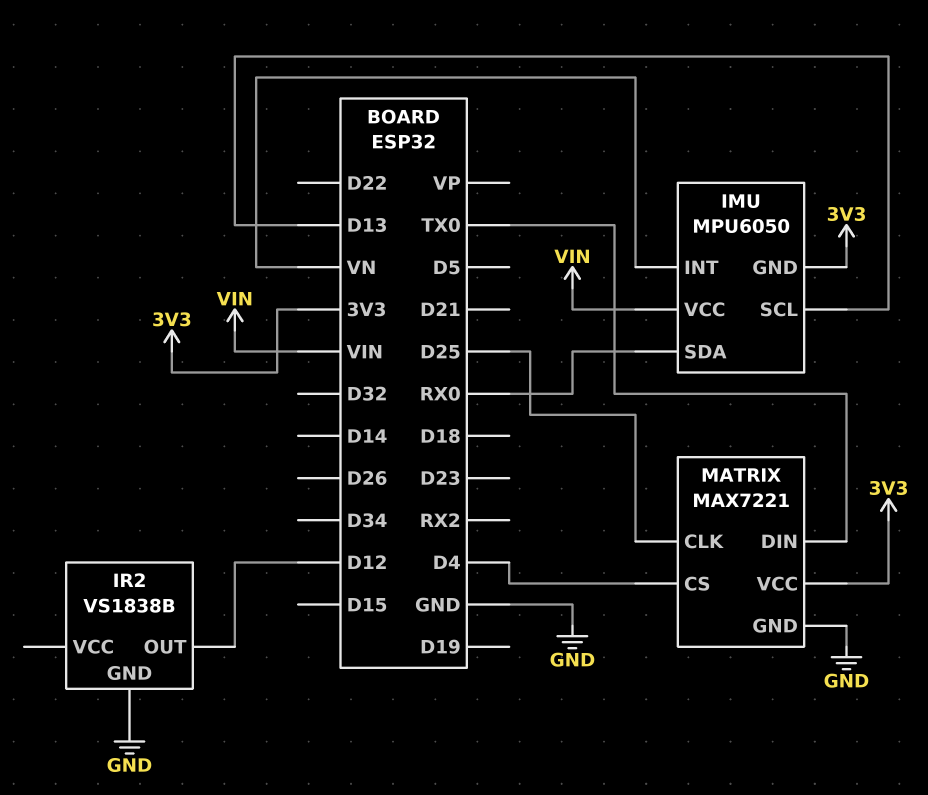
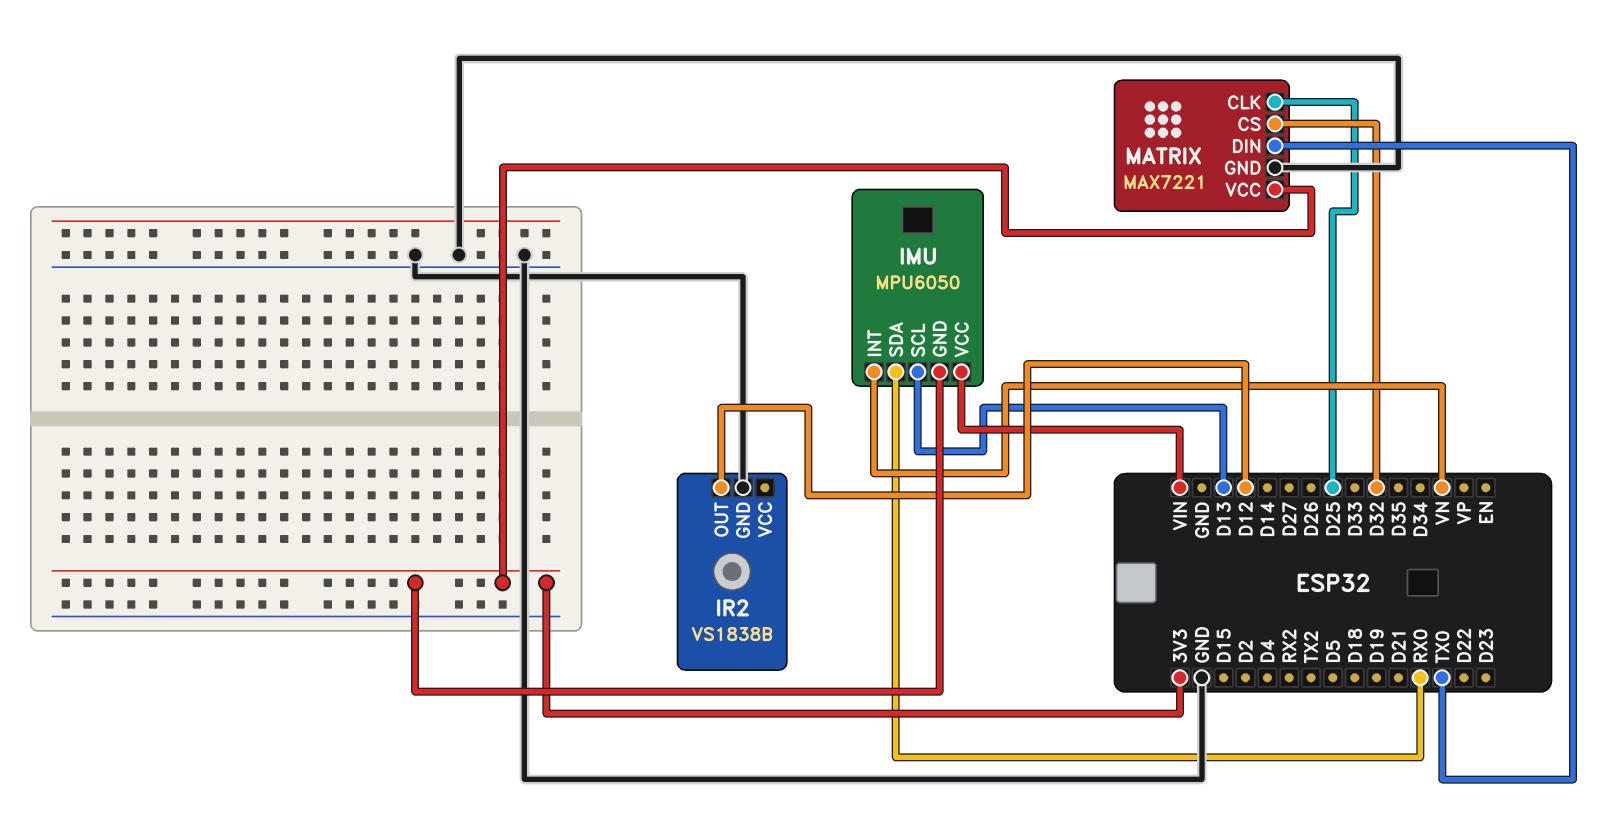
MATRIX pin CS: D4 -> D32

